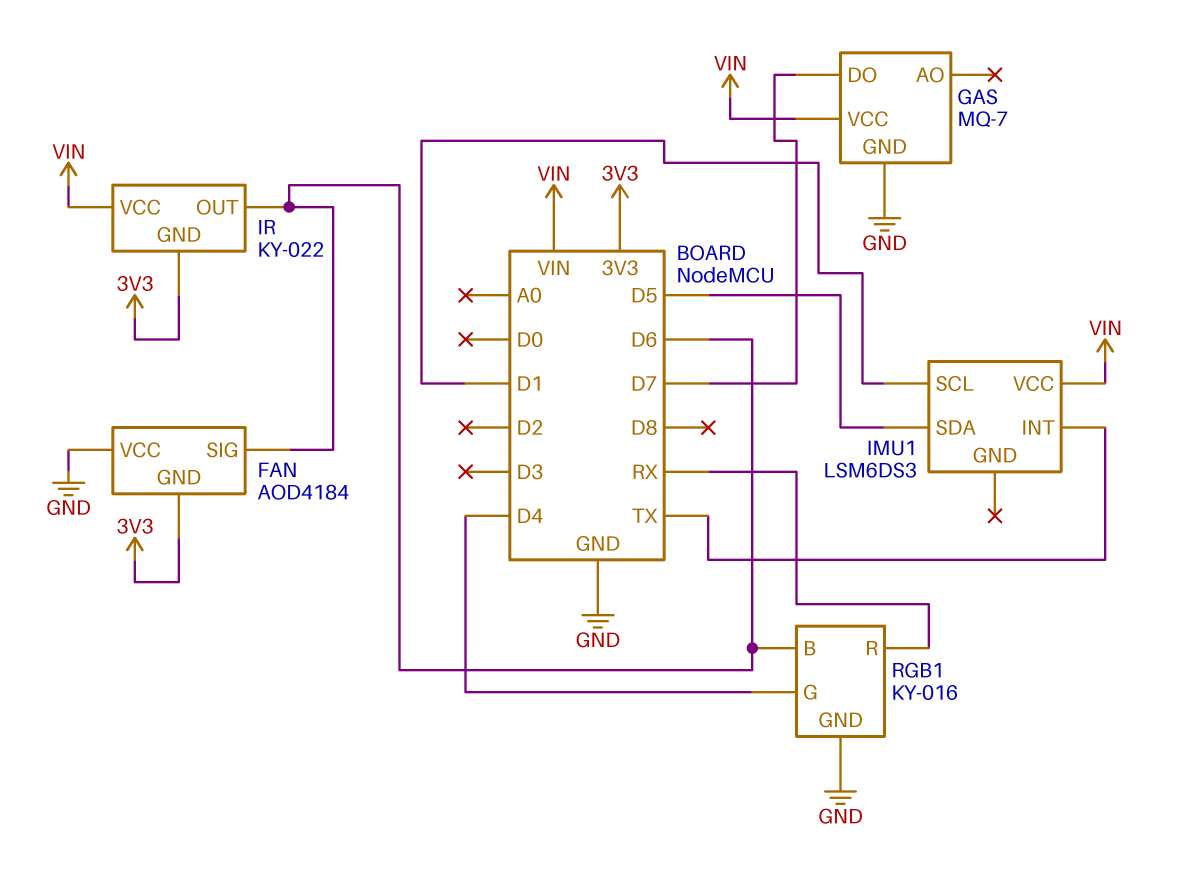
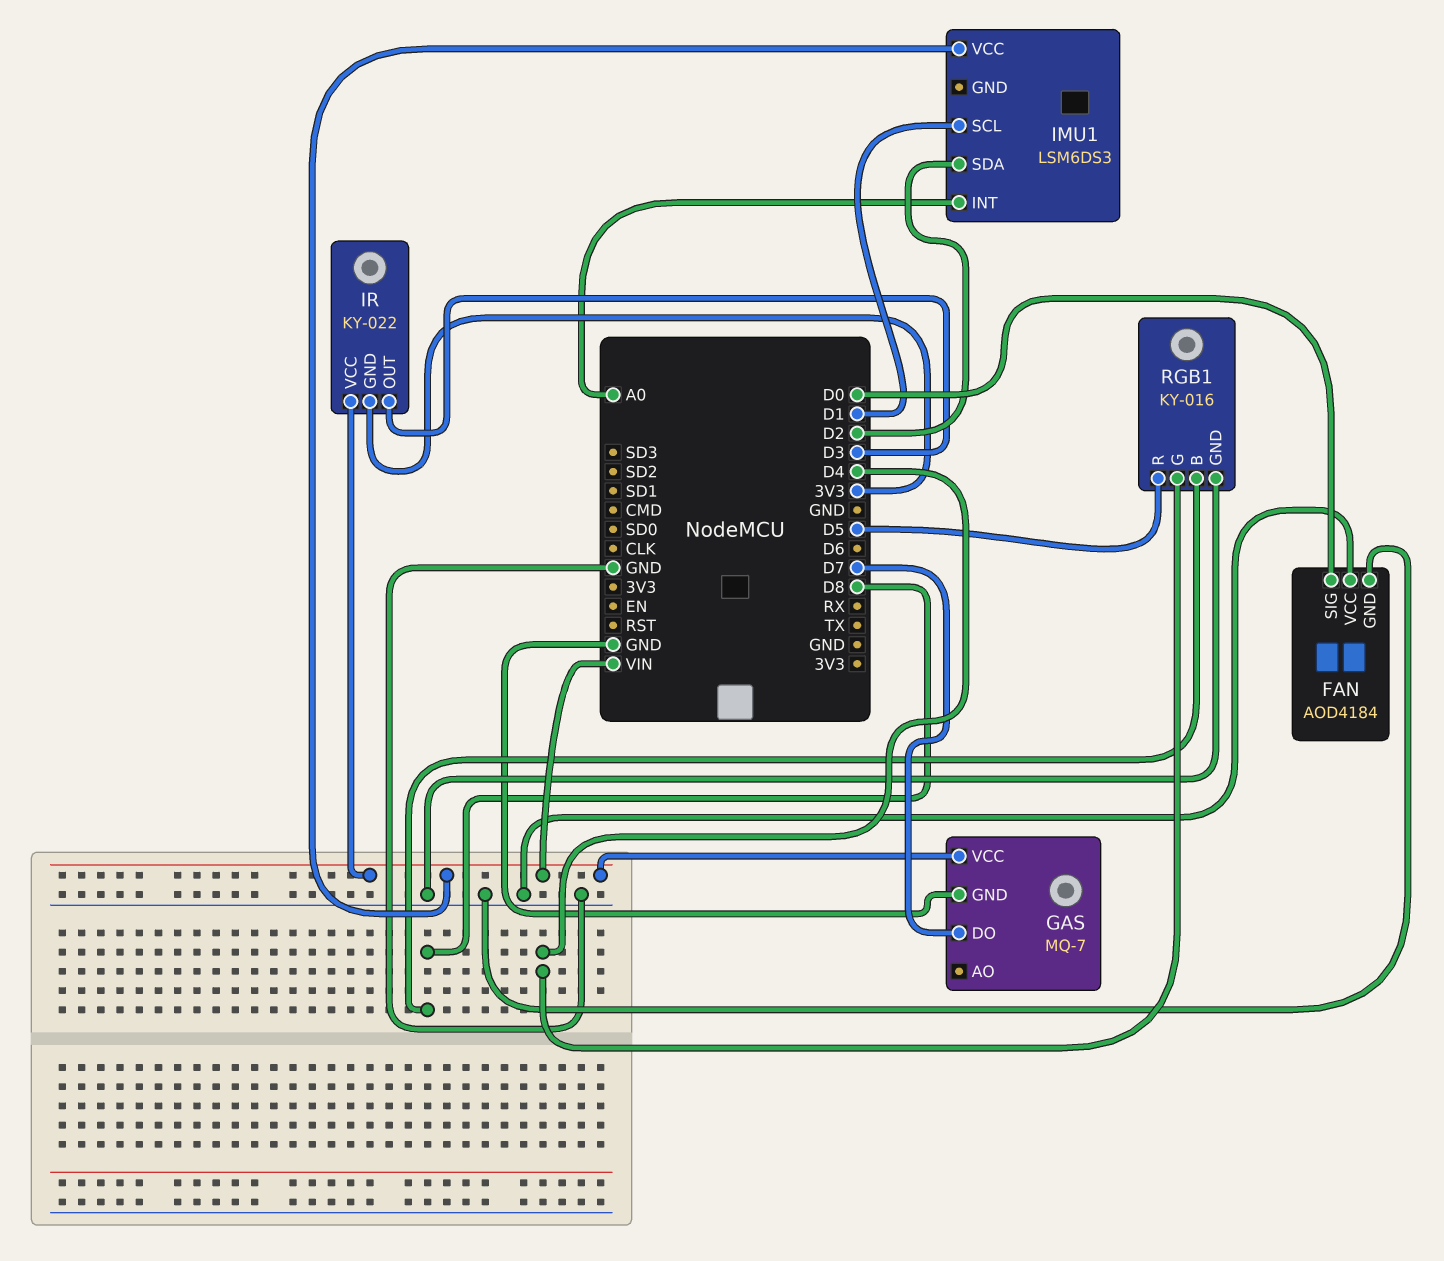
FAN pin GND: 3V3 -> GND
FAN pin SIG: D6 -> D0
IMU1 pin INT: TX -> A0
IMU1 pin SDA: D5 -> D2
IR pin OUT: D6 -> D3
RGB1 pin B: D6 -> D8
RGB1 pin R: RX -> D5

